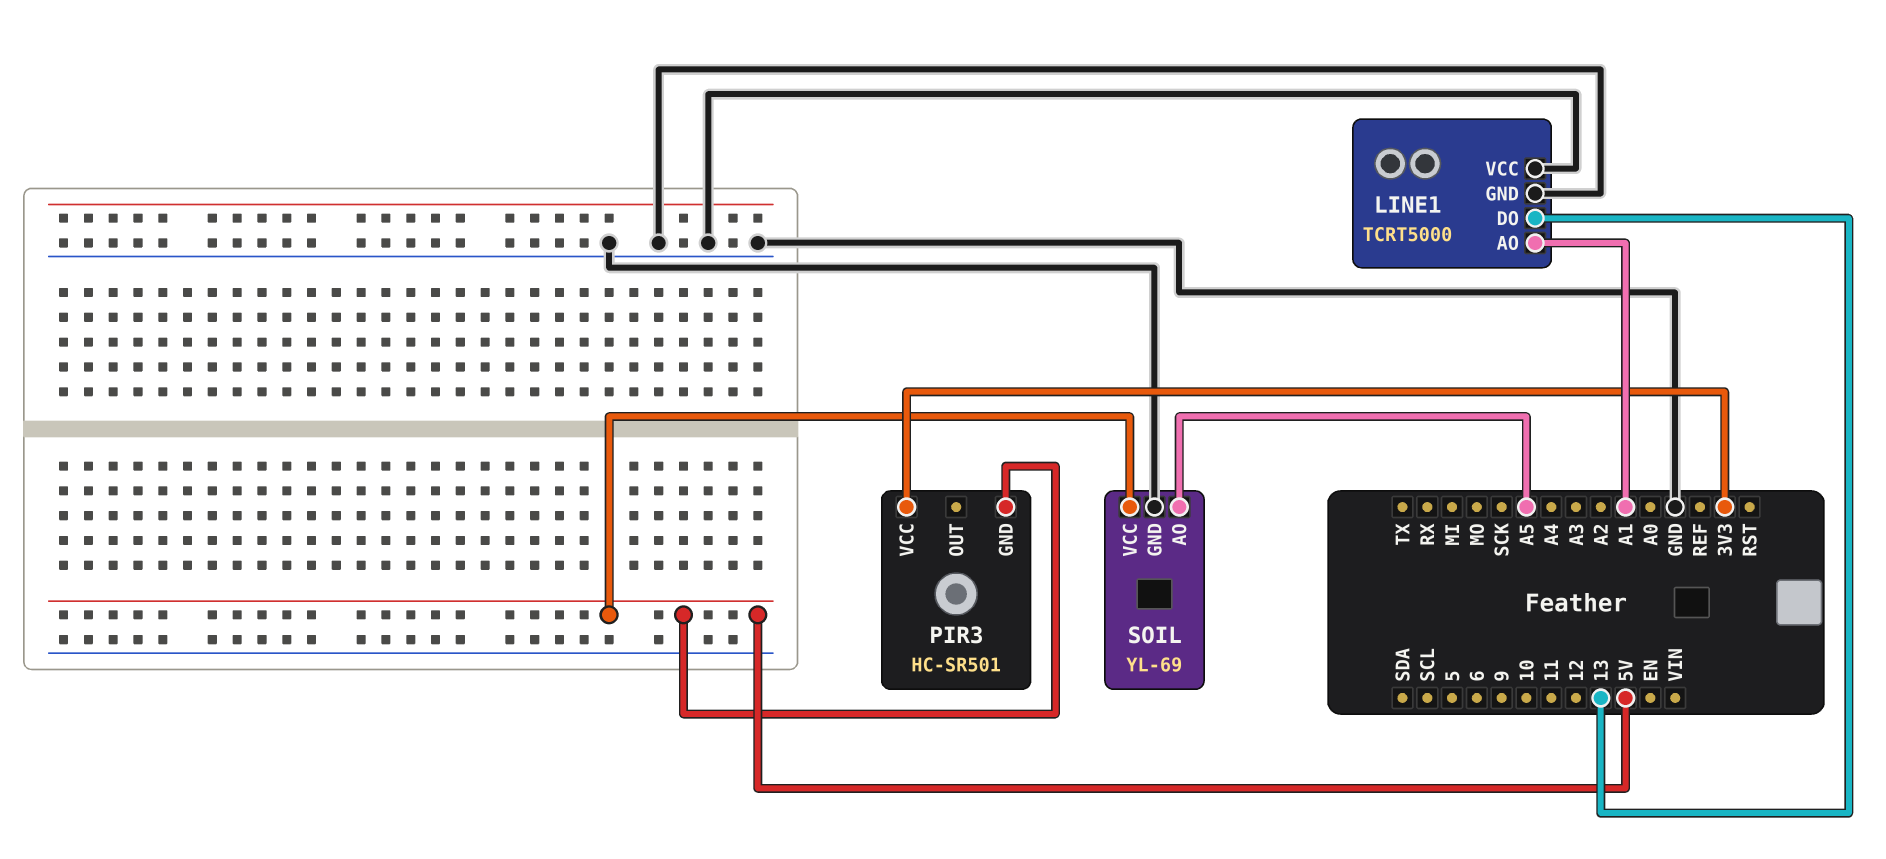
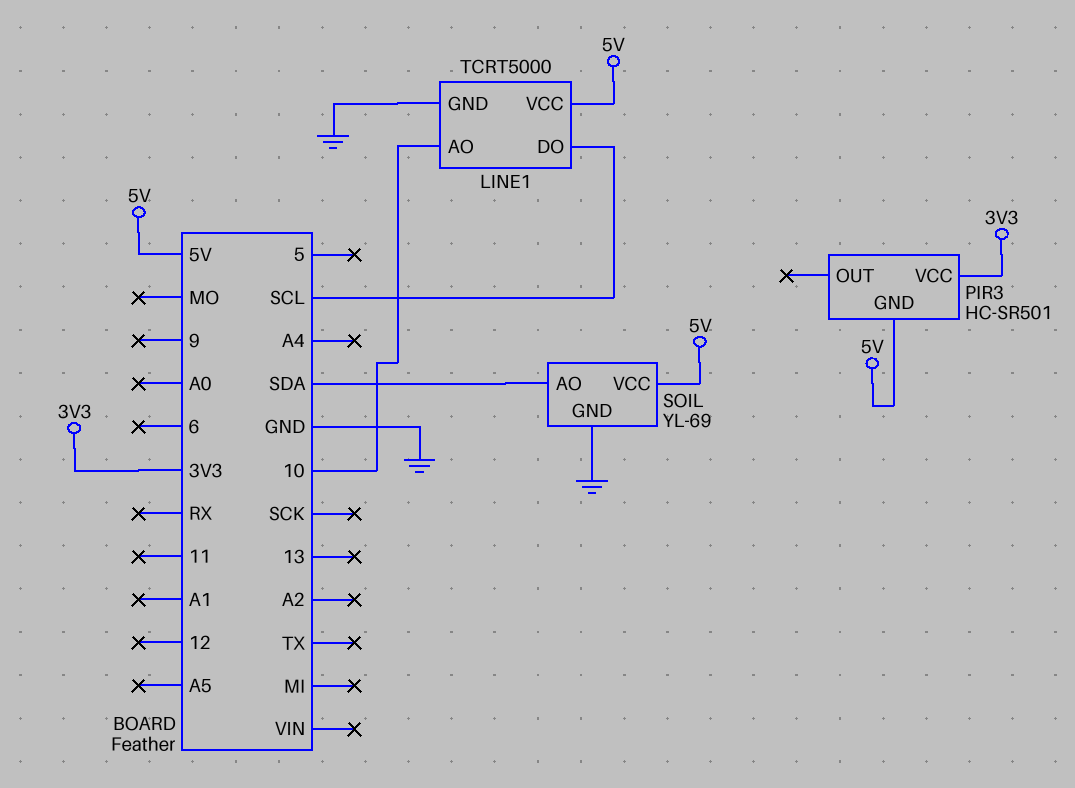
LINE1 pin AO: A1 -> 10
LINE1 pin DO: 13 -> SCL
LINE1 pin VCC: GND -> 5V
SOIL pin AO: A5 -> SDA

